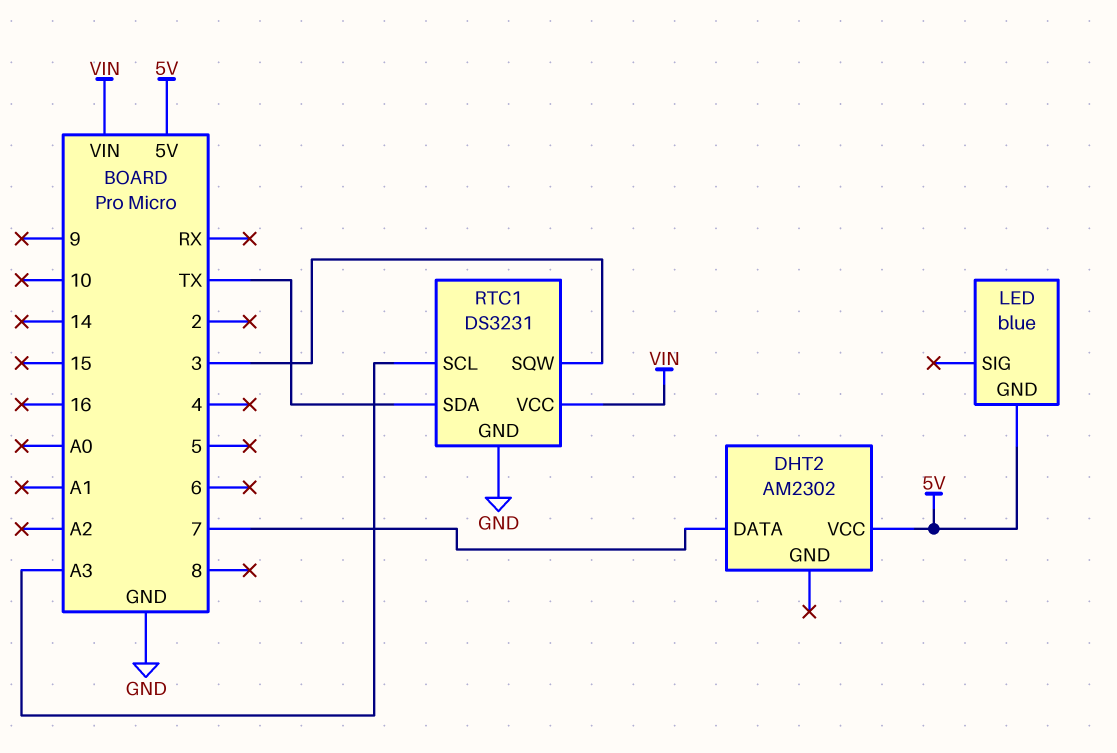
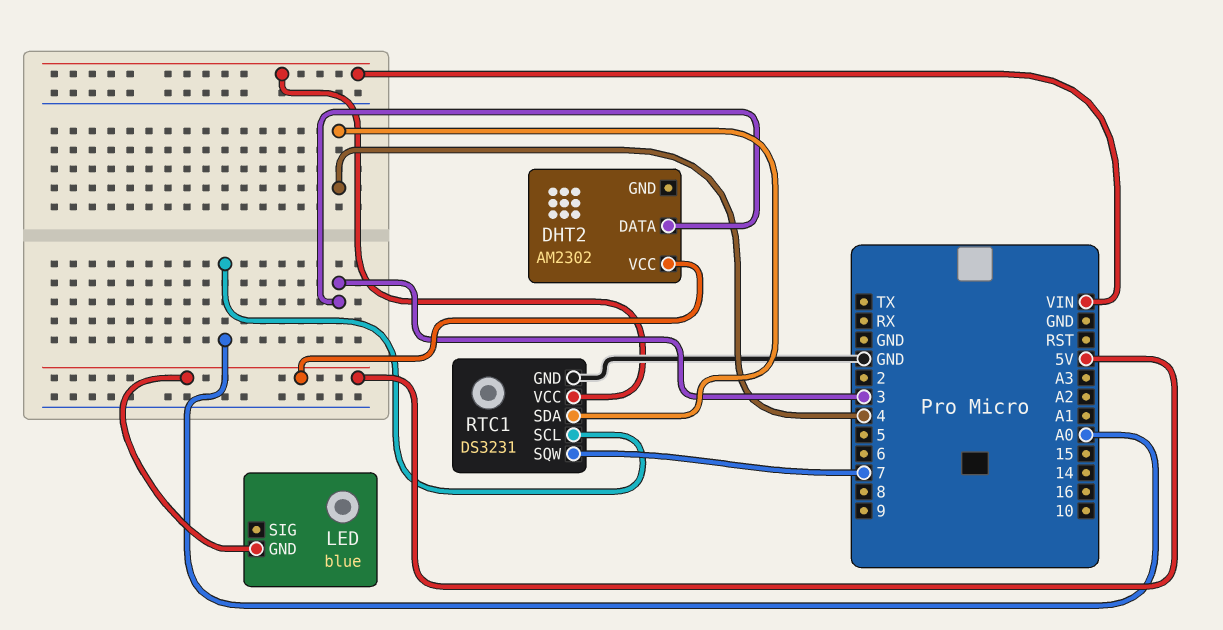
DHT2 pin DATA: 7 -> 3
RTC1 pin SCL: A3 -> A0
RTC1 pin SDA: TX -> 4
RTC1 pin SQW: 3 -> 7

